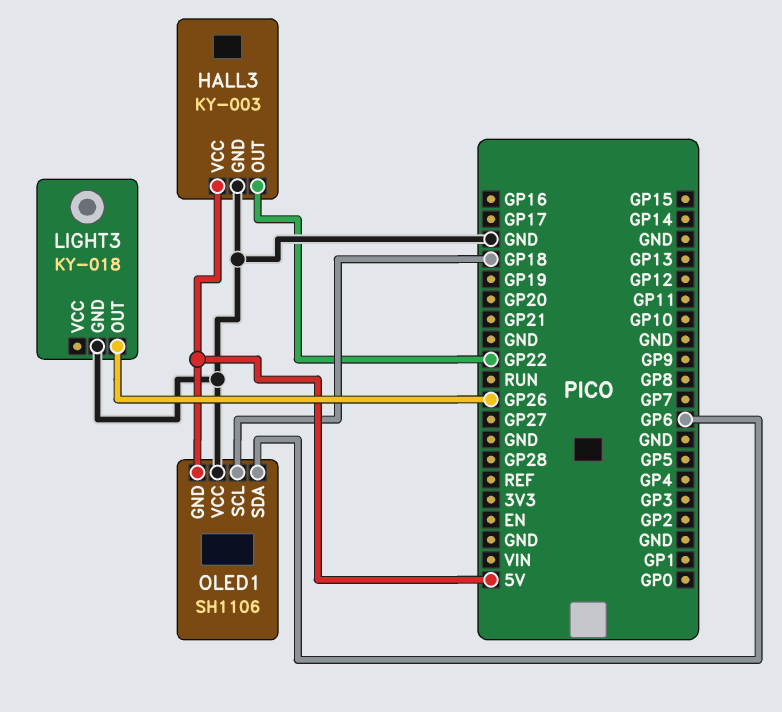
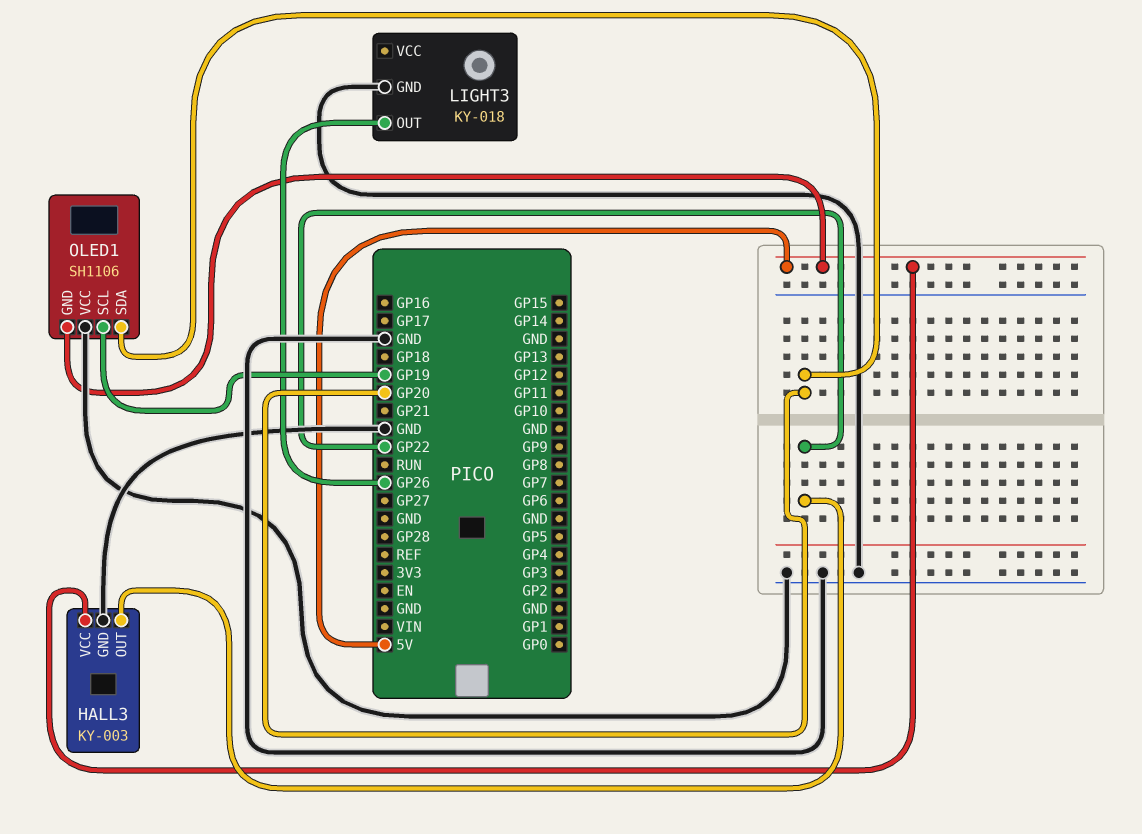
OLED1 pin SCL: GP18 -> GP19
OLED1 pin SDA: GP6 -> GP20

